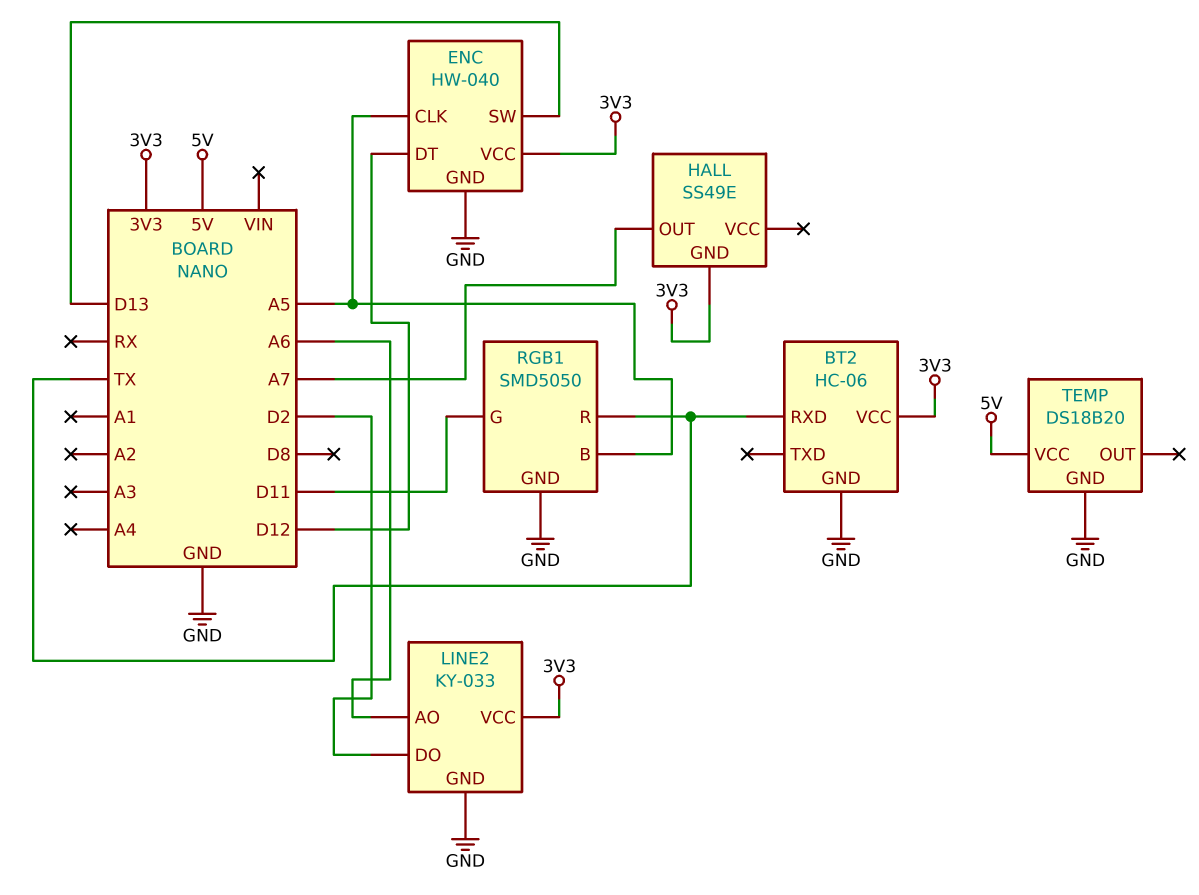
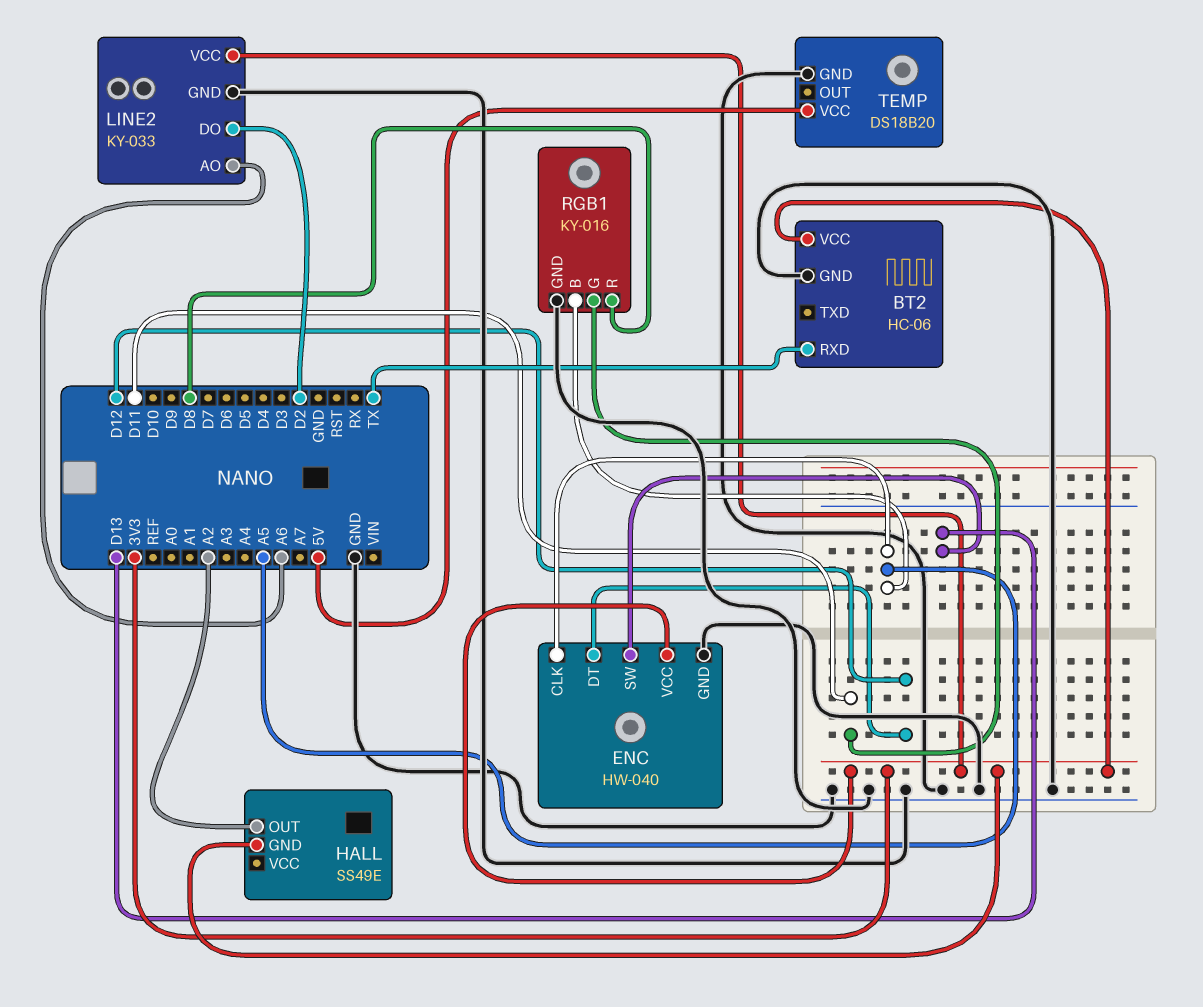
HALL pin OUT: A7 -> A2
RGB1: SMD5050 -> KY-016
RGB1 pin R: TX -> D8

